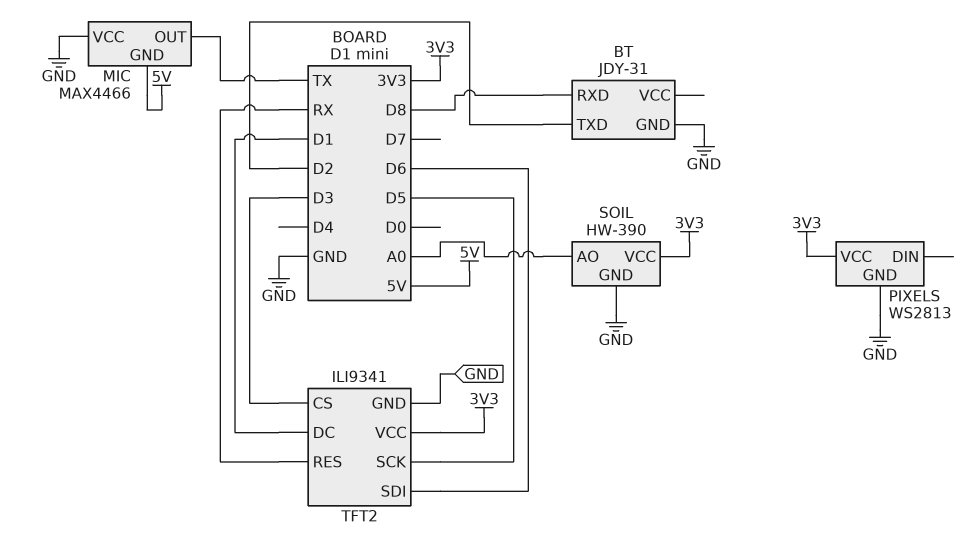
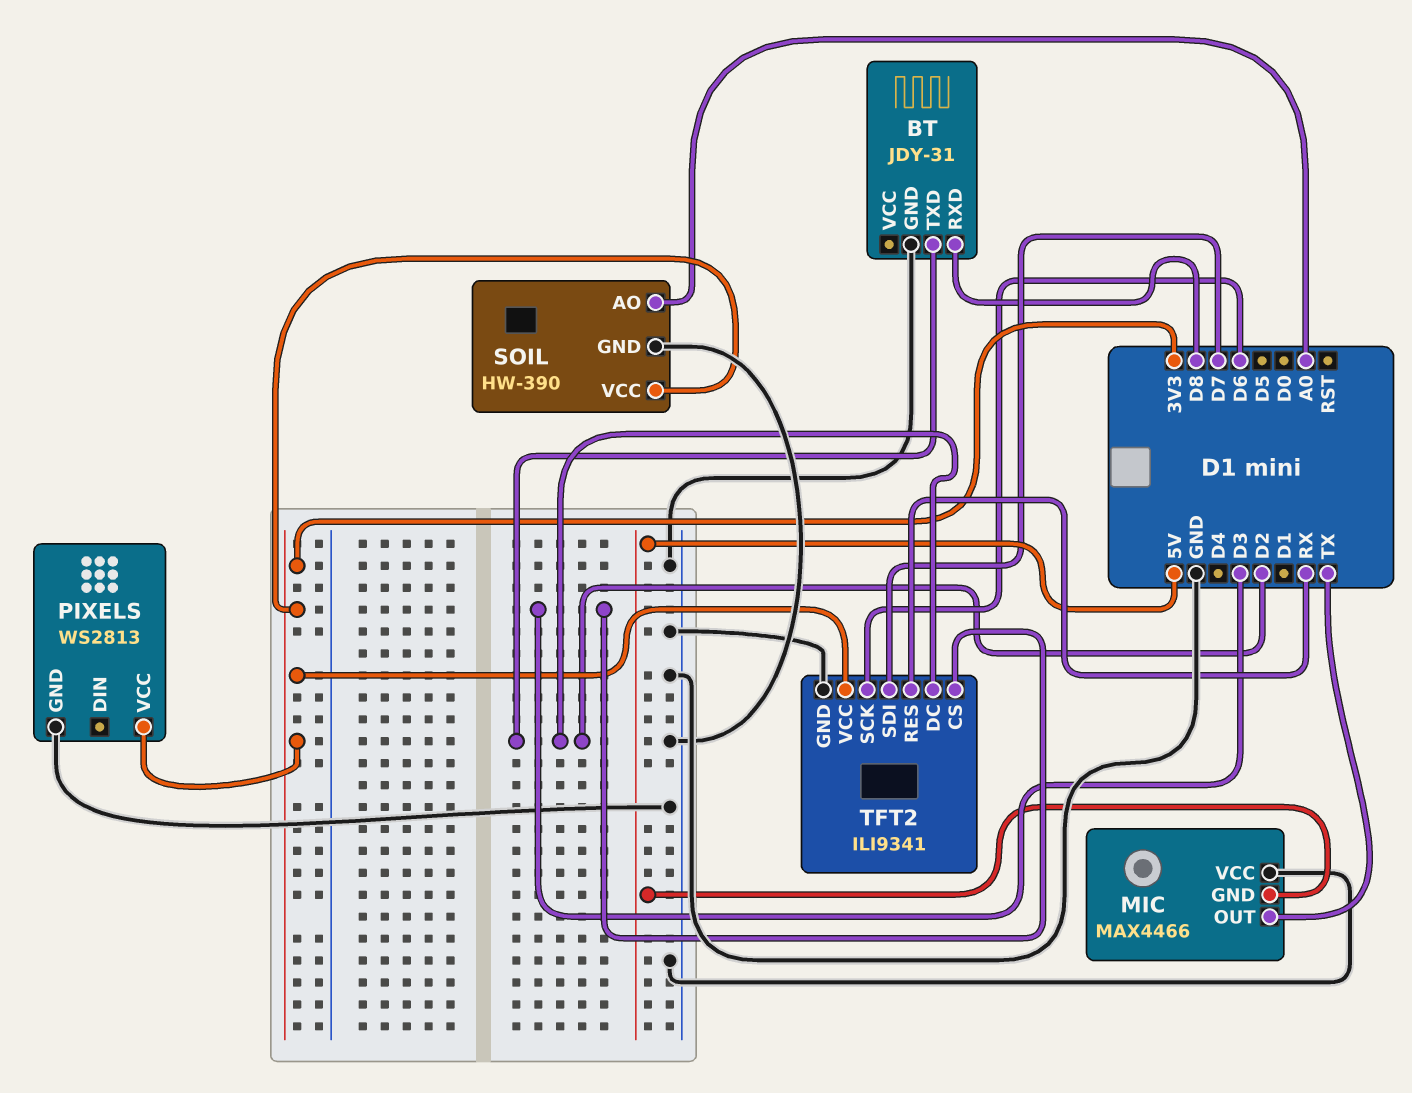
TFT2 pin DC: D1 -> D2
TFT2 pin SCK: D5 -> D6
TFT2 pin SDI: D6 -> D7

